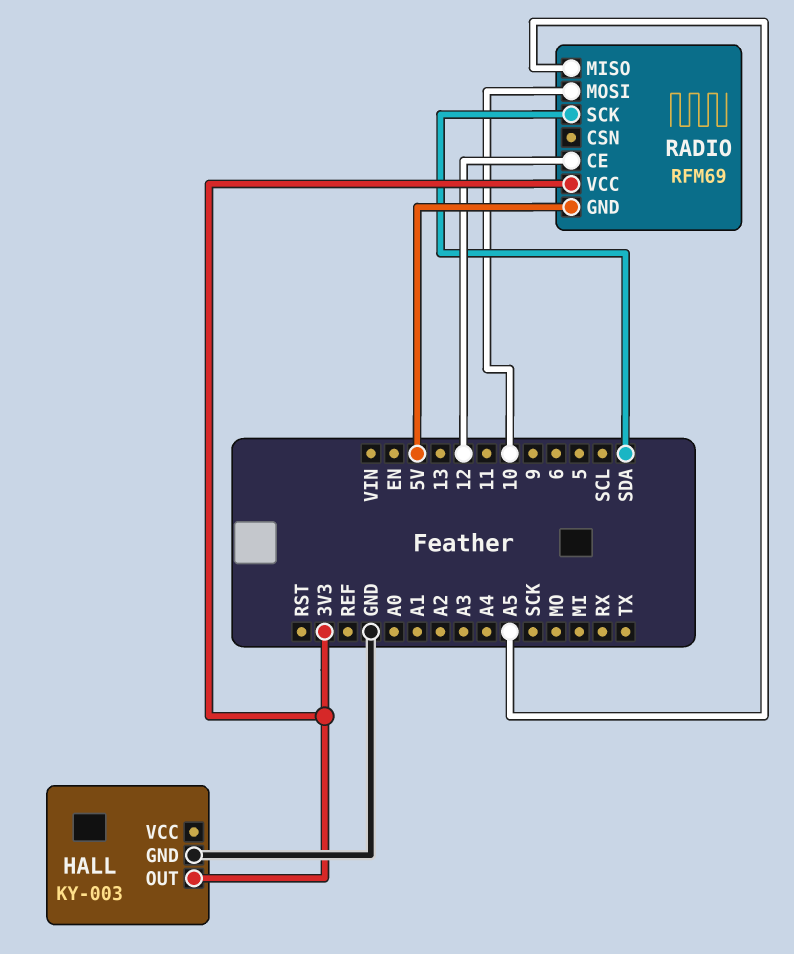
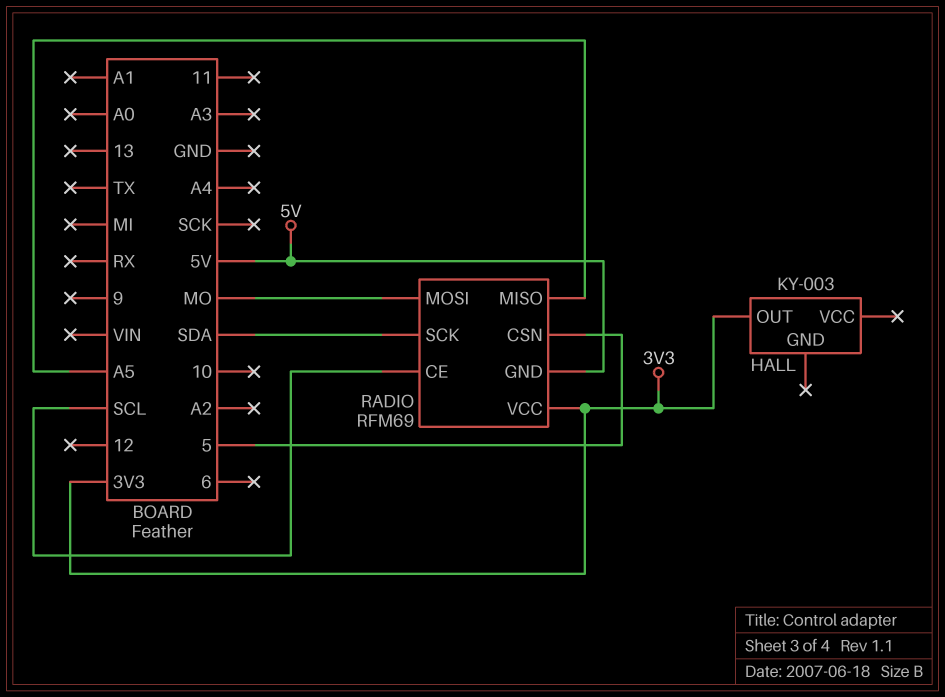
HALL pin GND: GND -> none
RADIO pin CE: 12 -> SCL
RADIO pin CSN: none -> 5
RADIO pin MOSI: 10 -> MO

